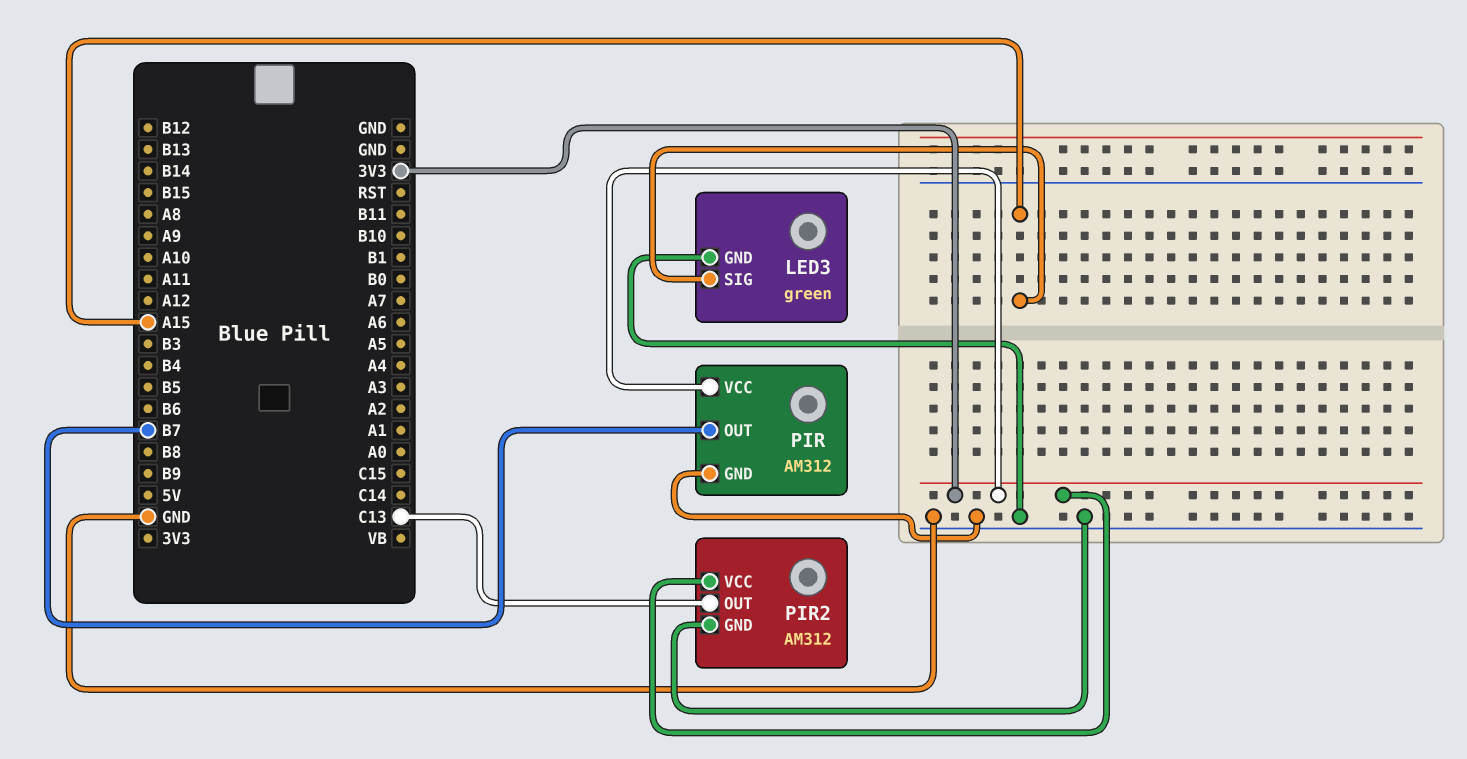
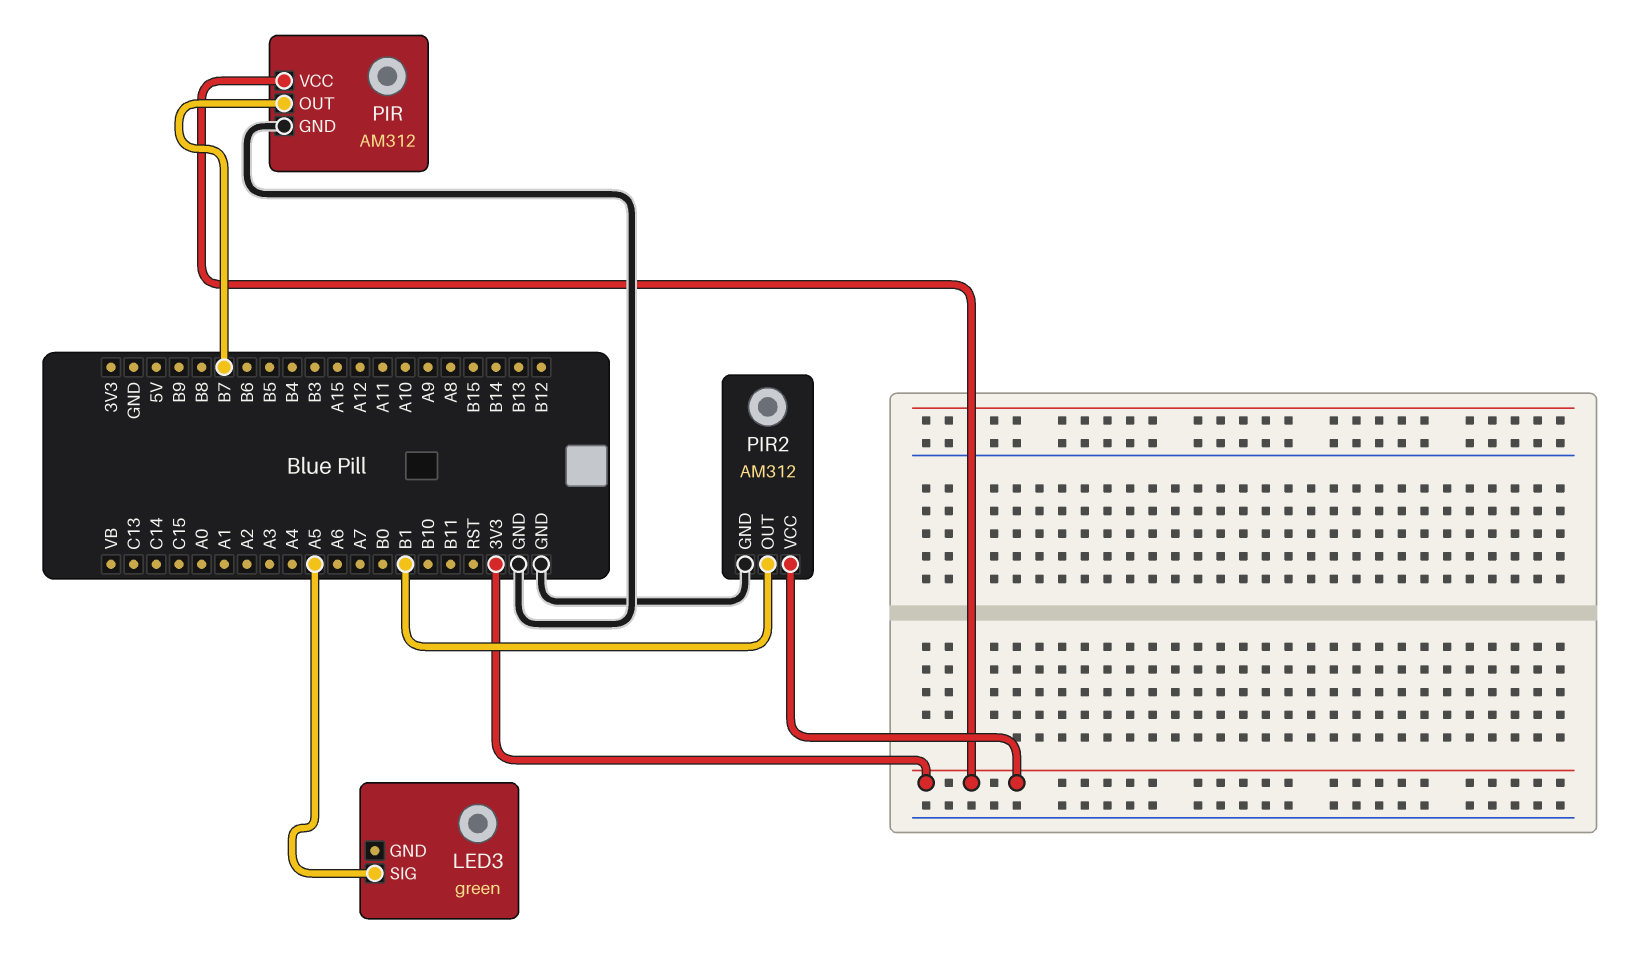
LED3 pin GND: GND -> none
LED3 pin SIG: A15 -> A5
PIR2 pin OUT: C13 -> B1

